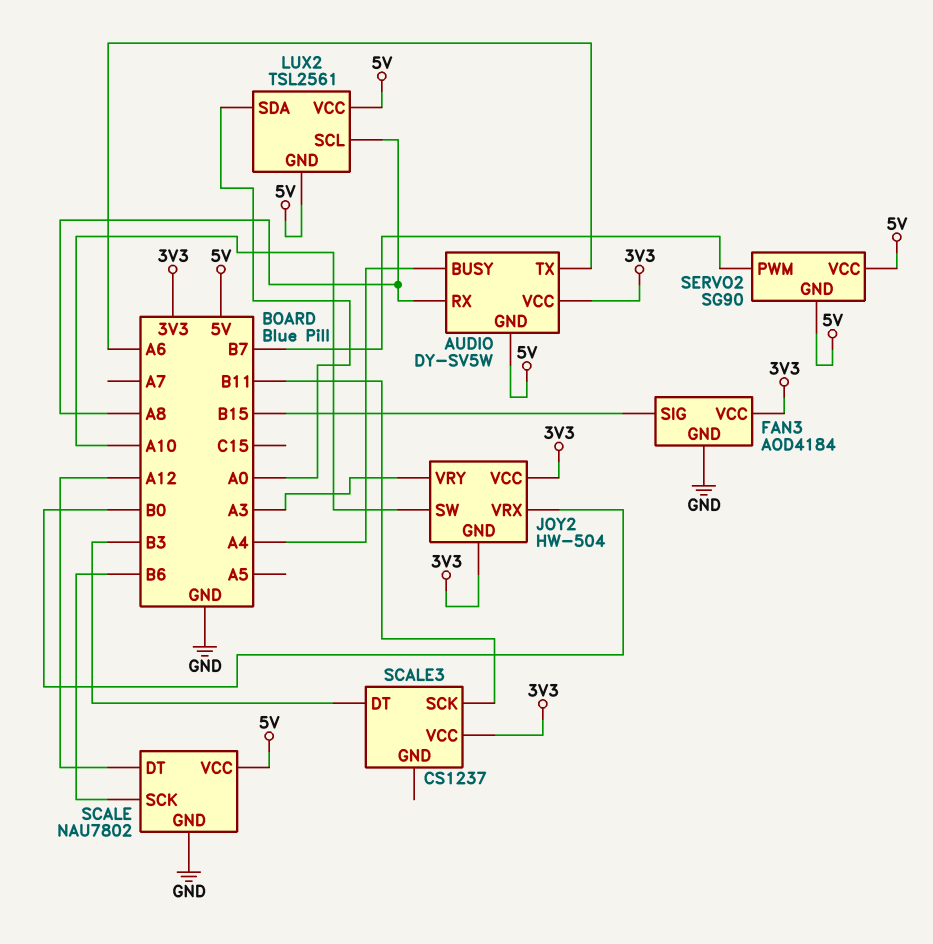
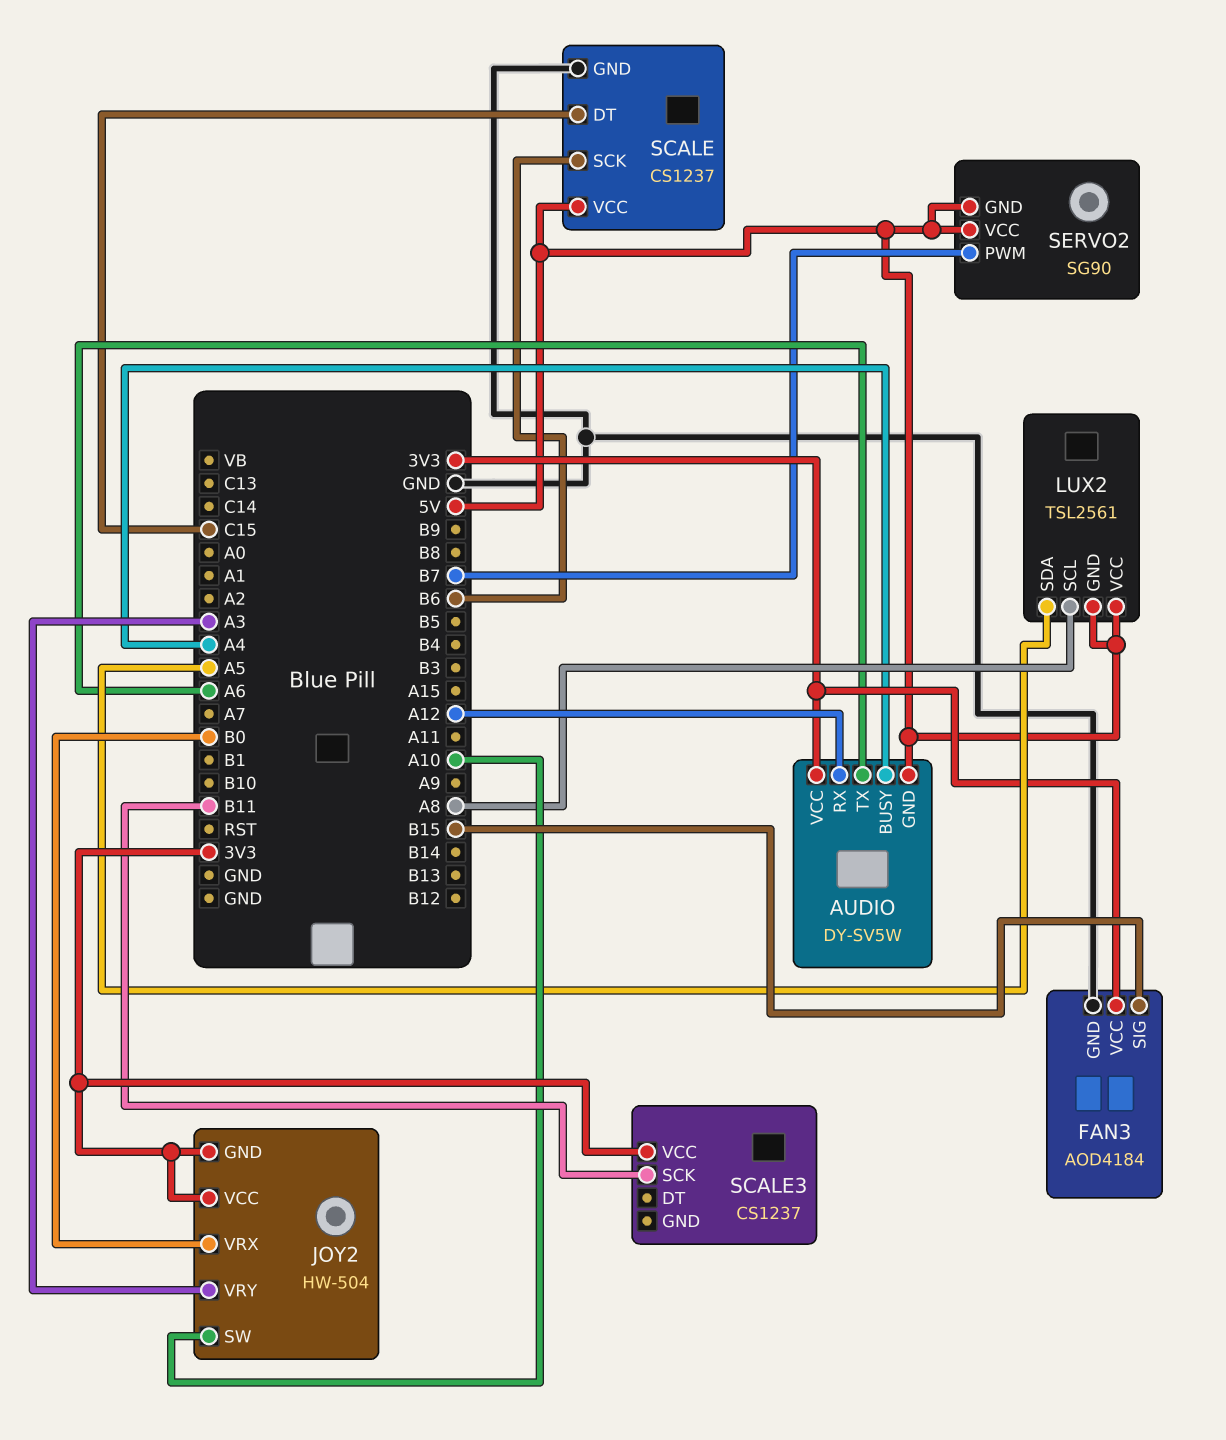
AUDIO pin RX: A8 -> A12
LUX2 pin SDA: A0 -> A5
SCALE: NAU7802 -> CS1237
SCALE pin DT: A12 -> C15
SCALE3 pin DT: B3 -> none

